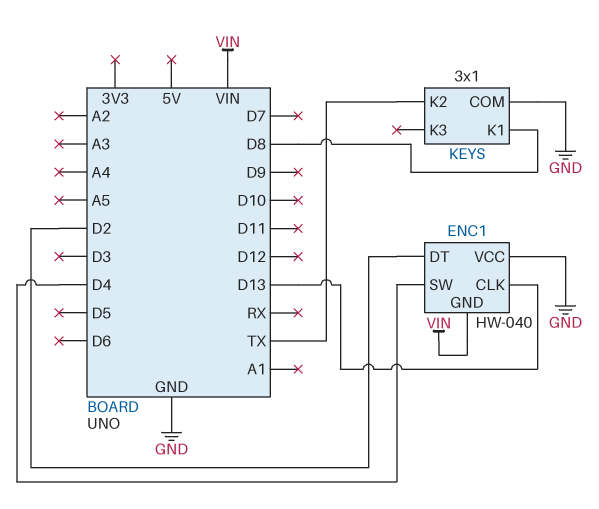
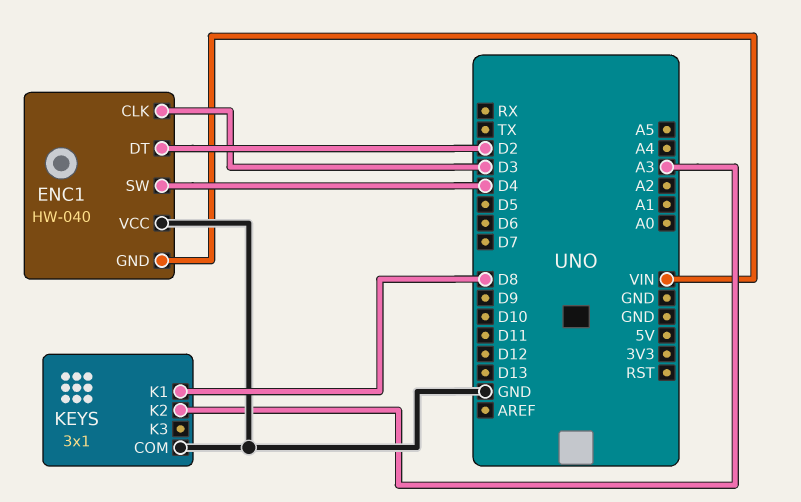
ENC1 pin CLK: D13 -> D3
KEYS pin K2: TX -> A3

